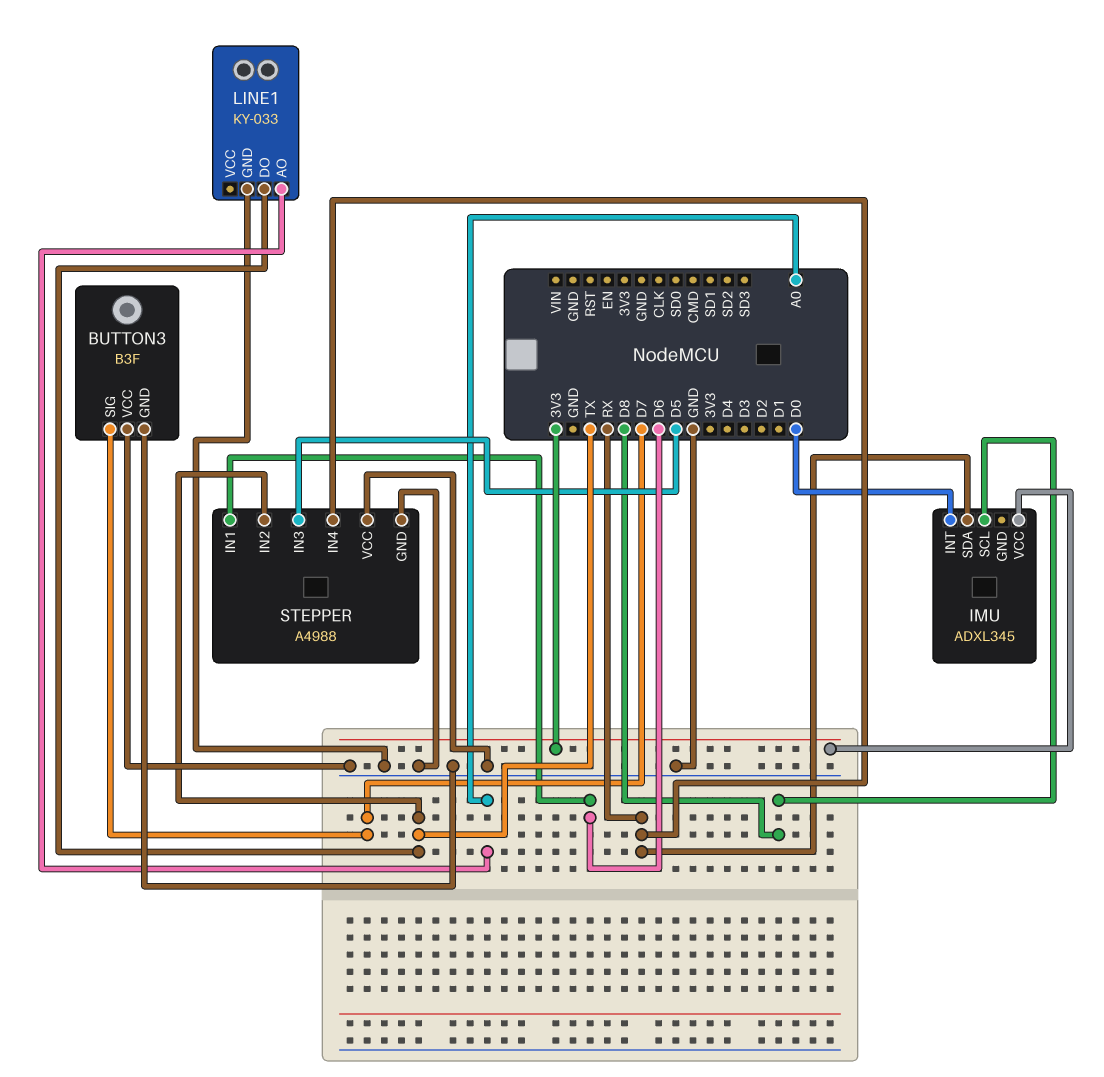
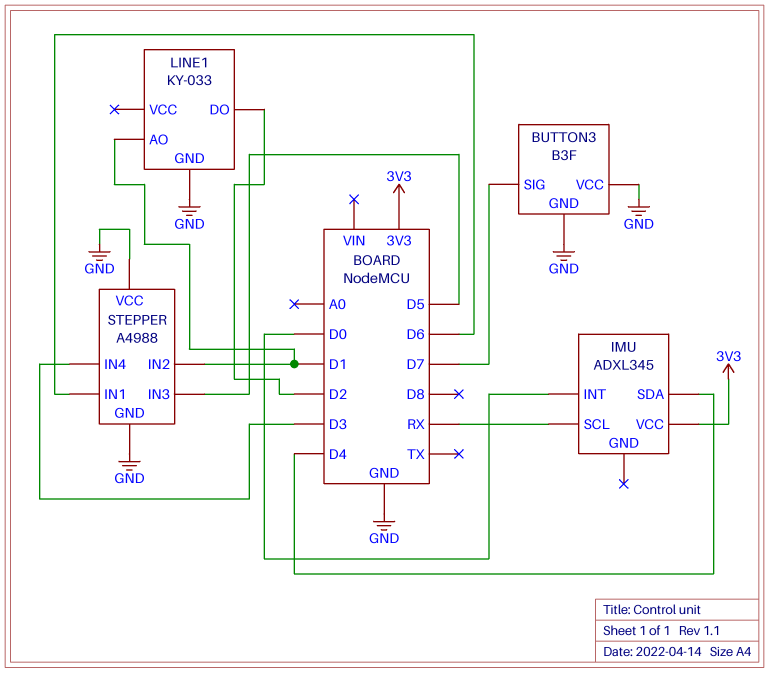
IMU pin SCL: D8 -> RX
IMU pin SDA: RX -> D4
LINE1 pin AO: A0 -> D1
LINE1 pin DO: TX -> D2
STEPPER pin IN2: TX -> D1
STEPPER pin IN4: RX -> D3

